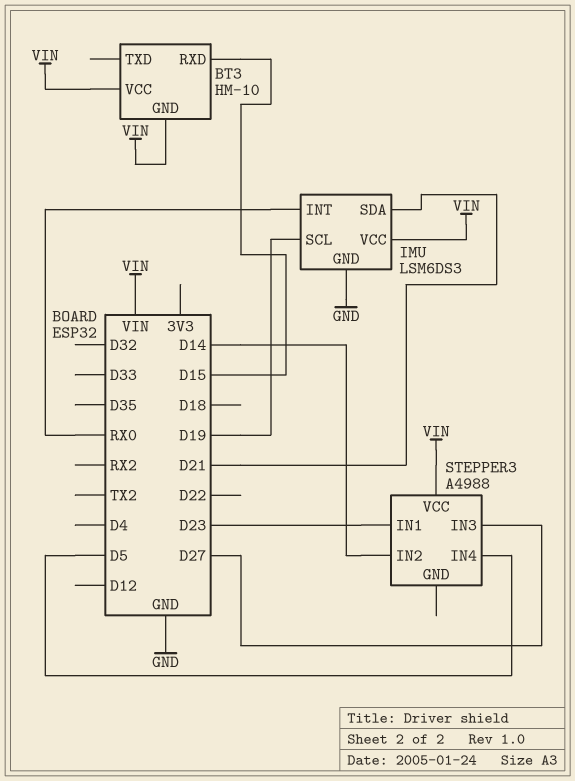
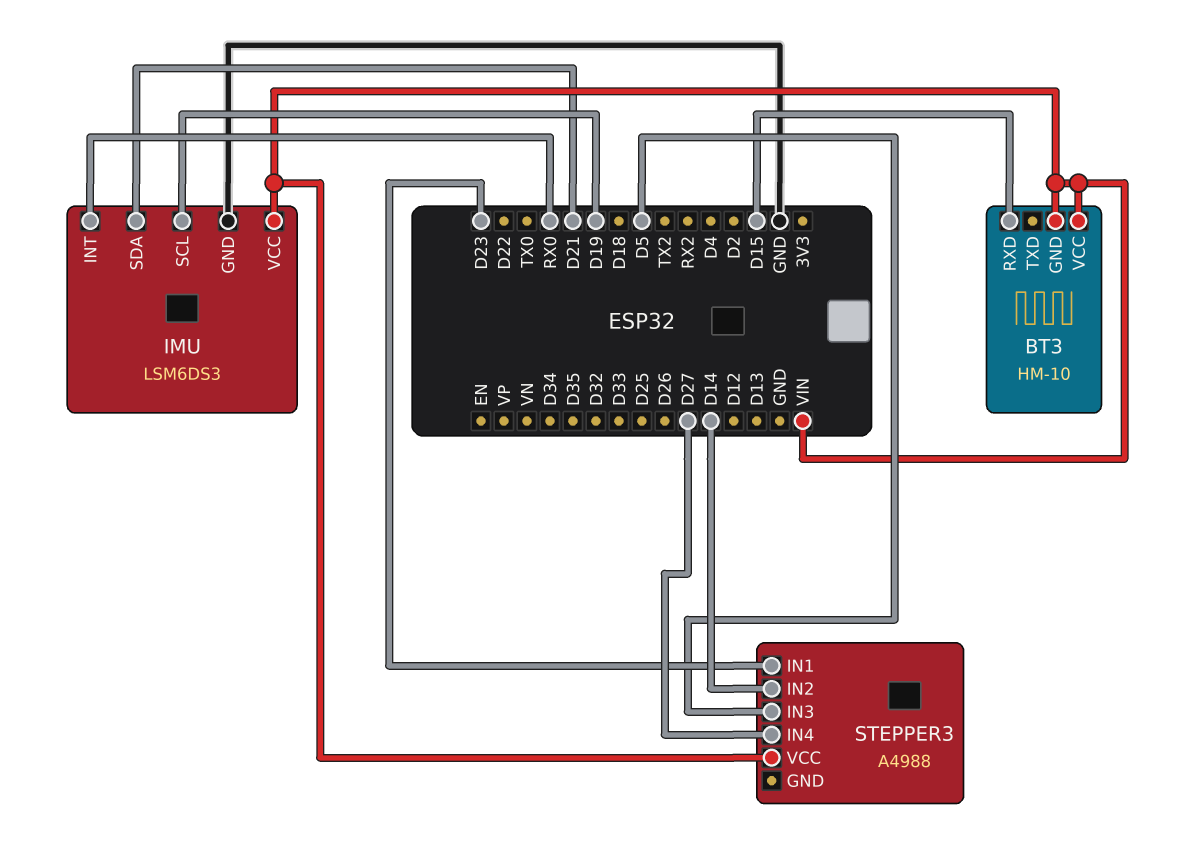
STEPPER3 pin IN3: D27 -> D5
STEPPER3 pin IN4: D5 -> D27

